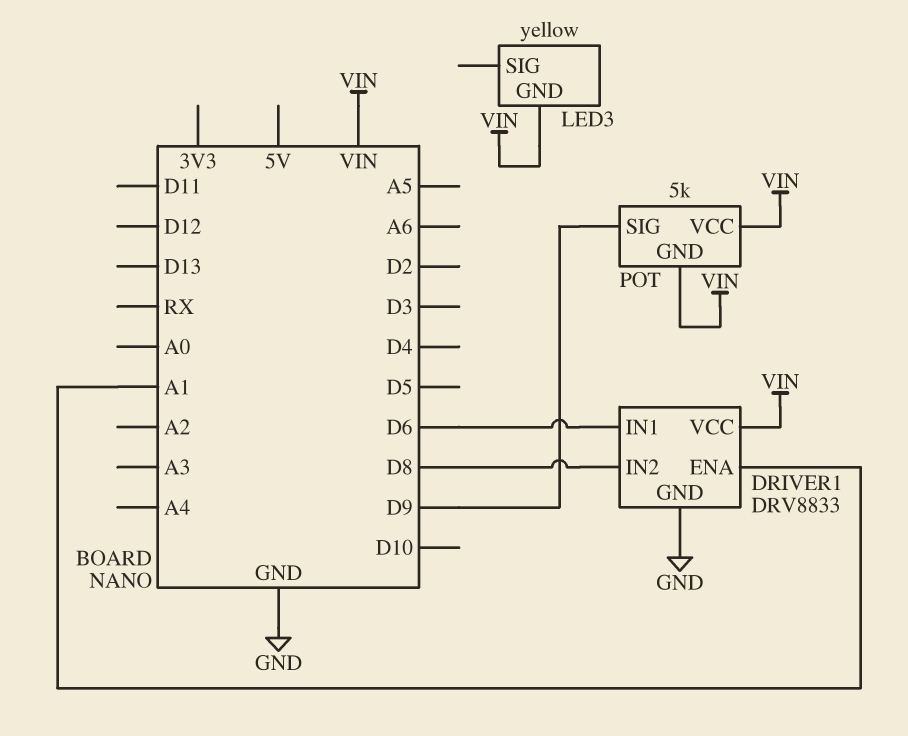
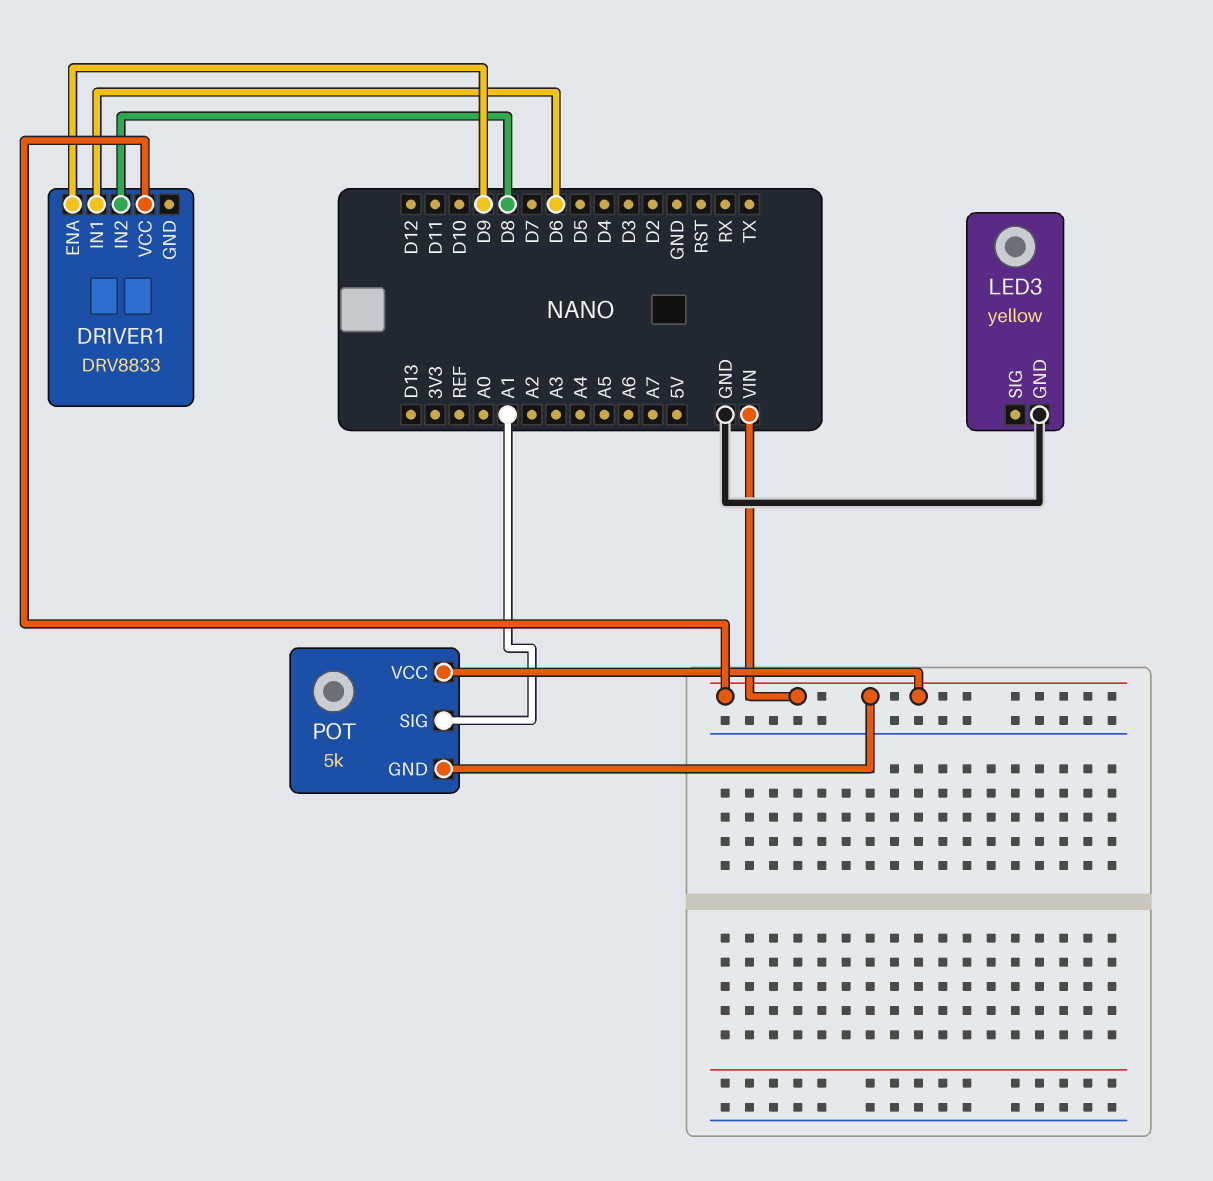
DRIVER1 pin ENA: A1 -> D9
DRIVER1 pin GND: GND -> none
LED3 pin GND: VIN -> GND
POT pin SIG: D9 -> A1

